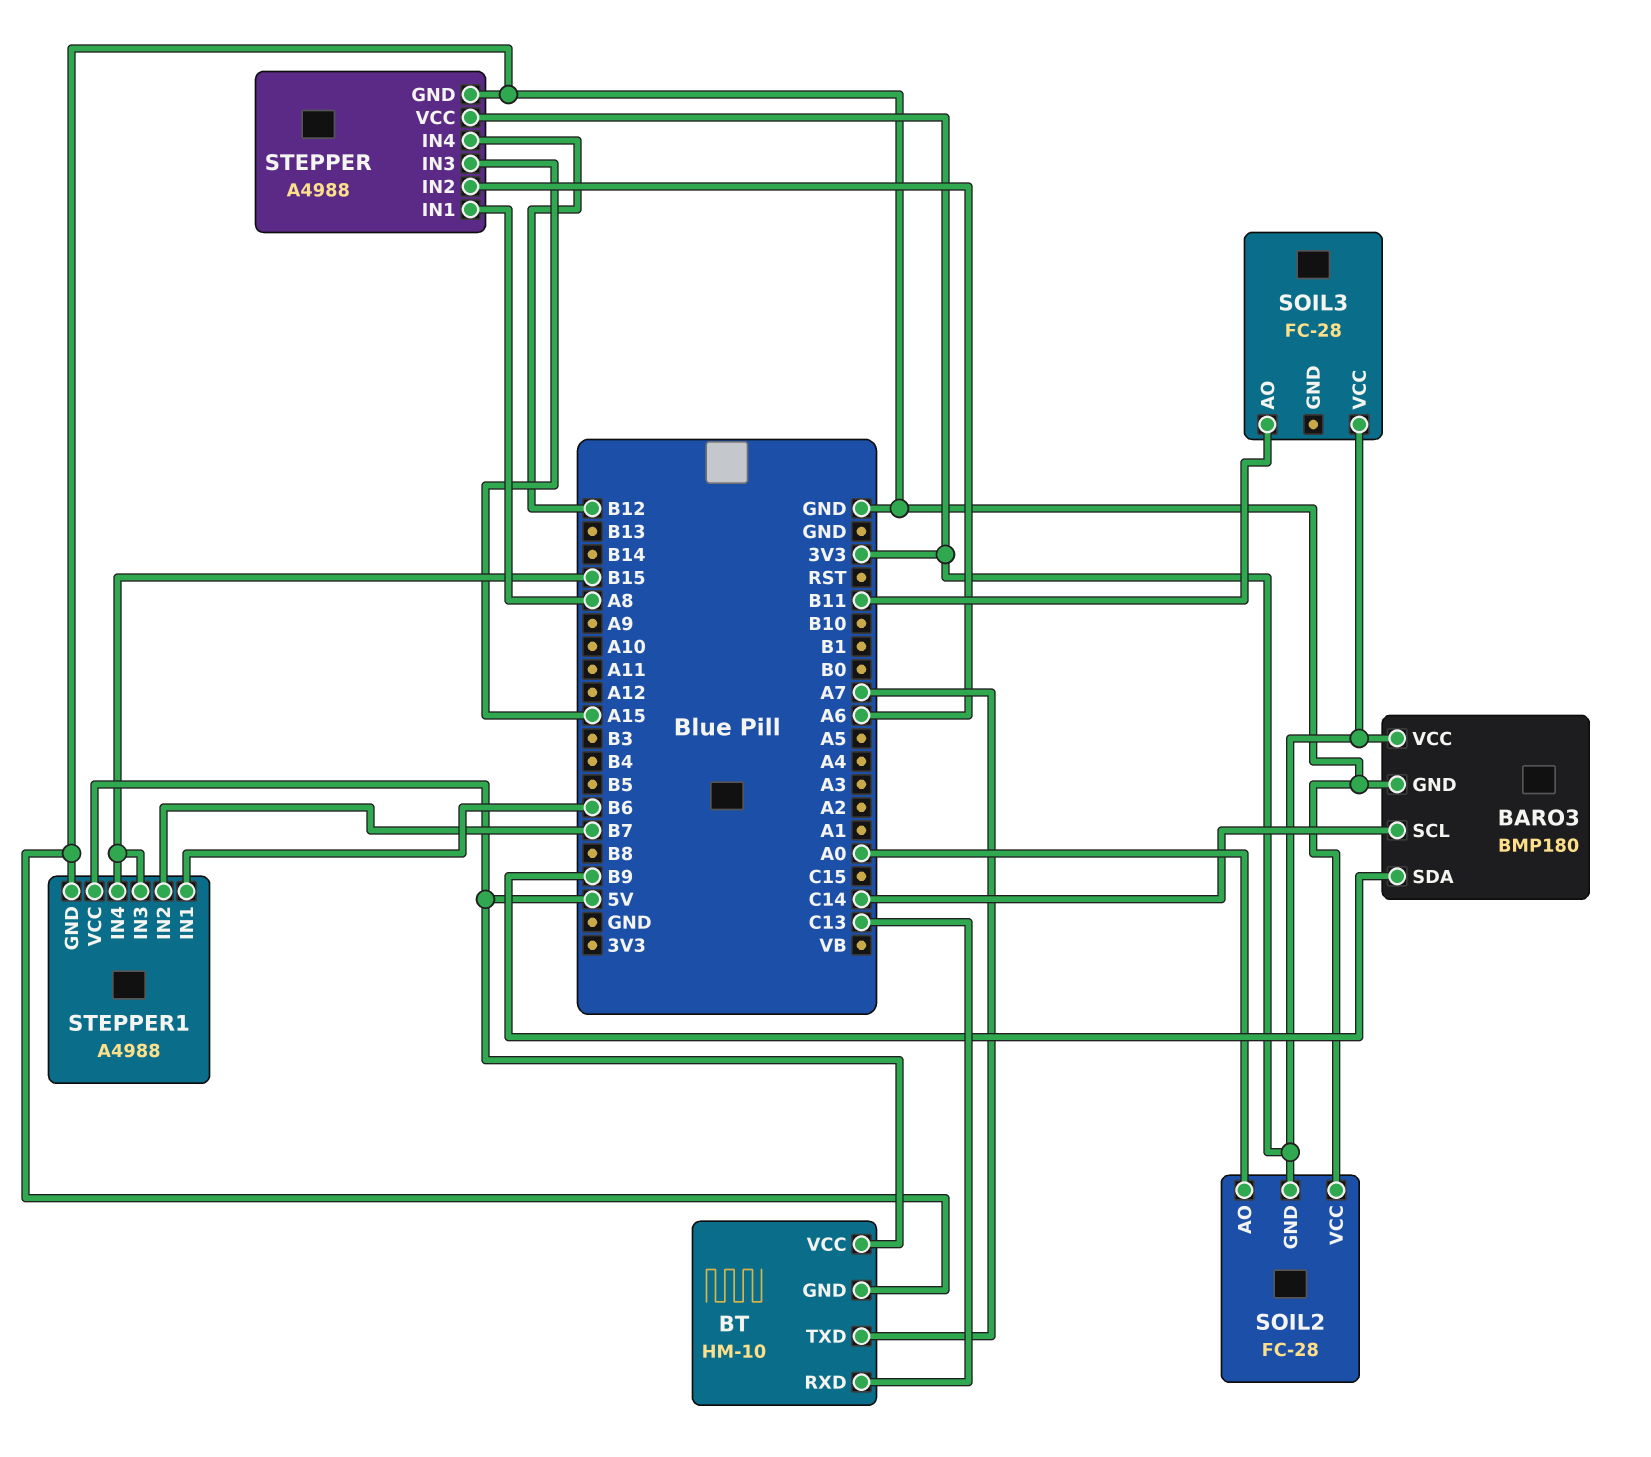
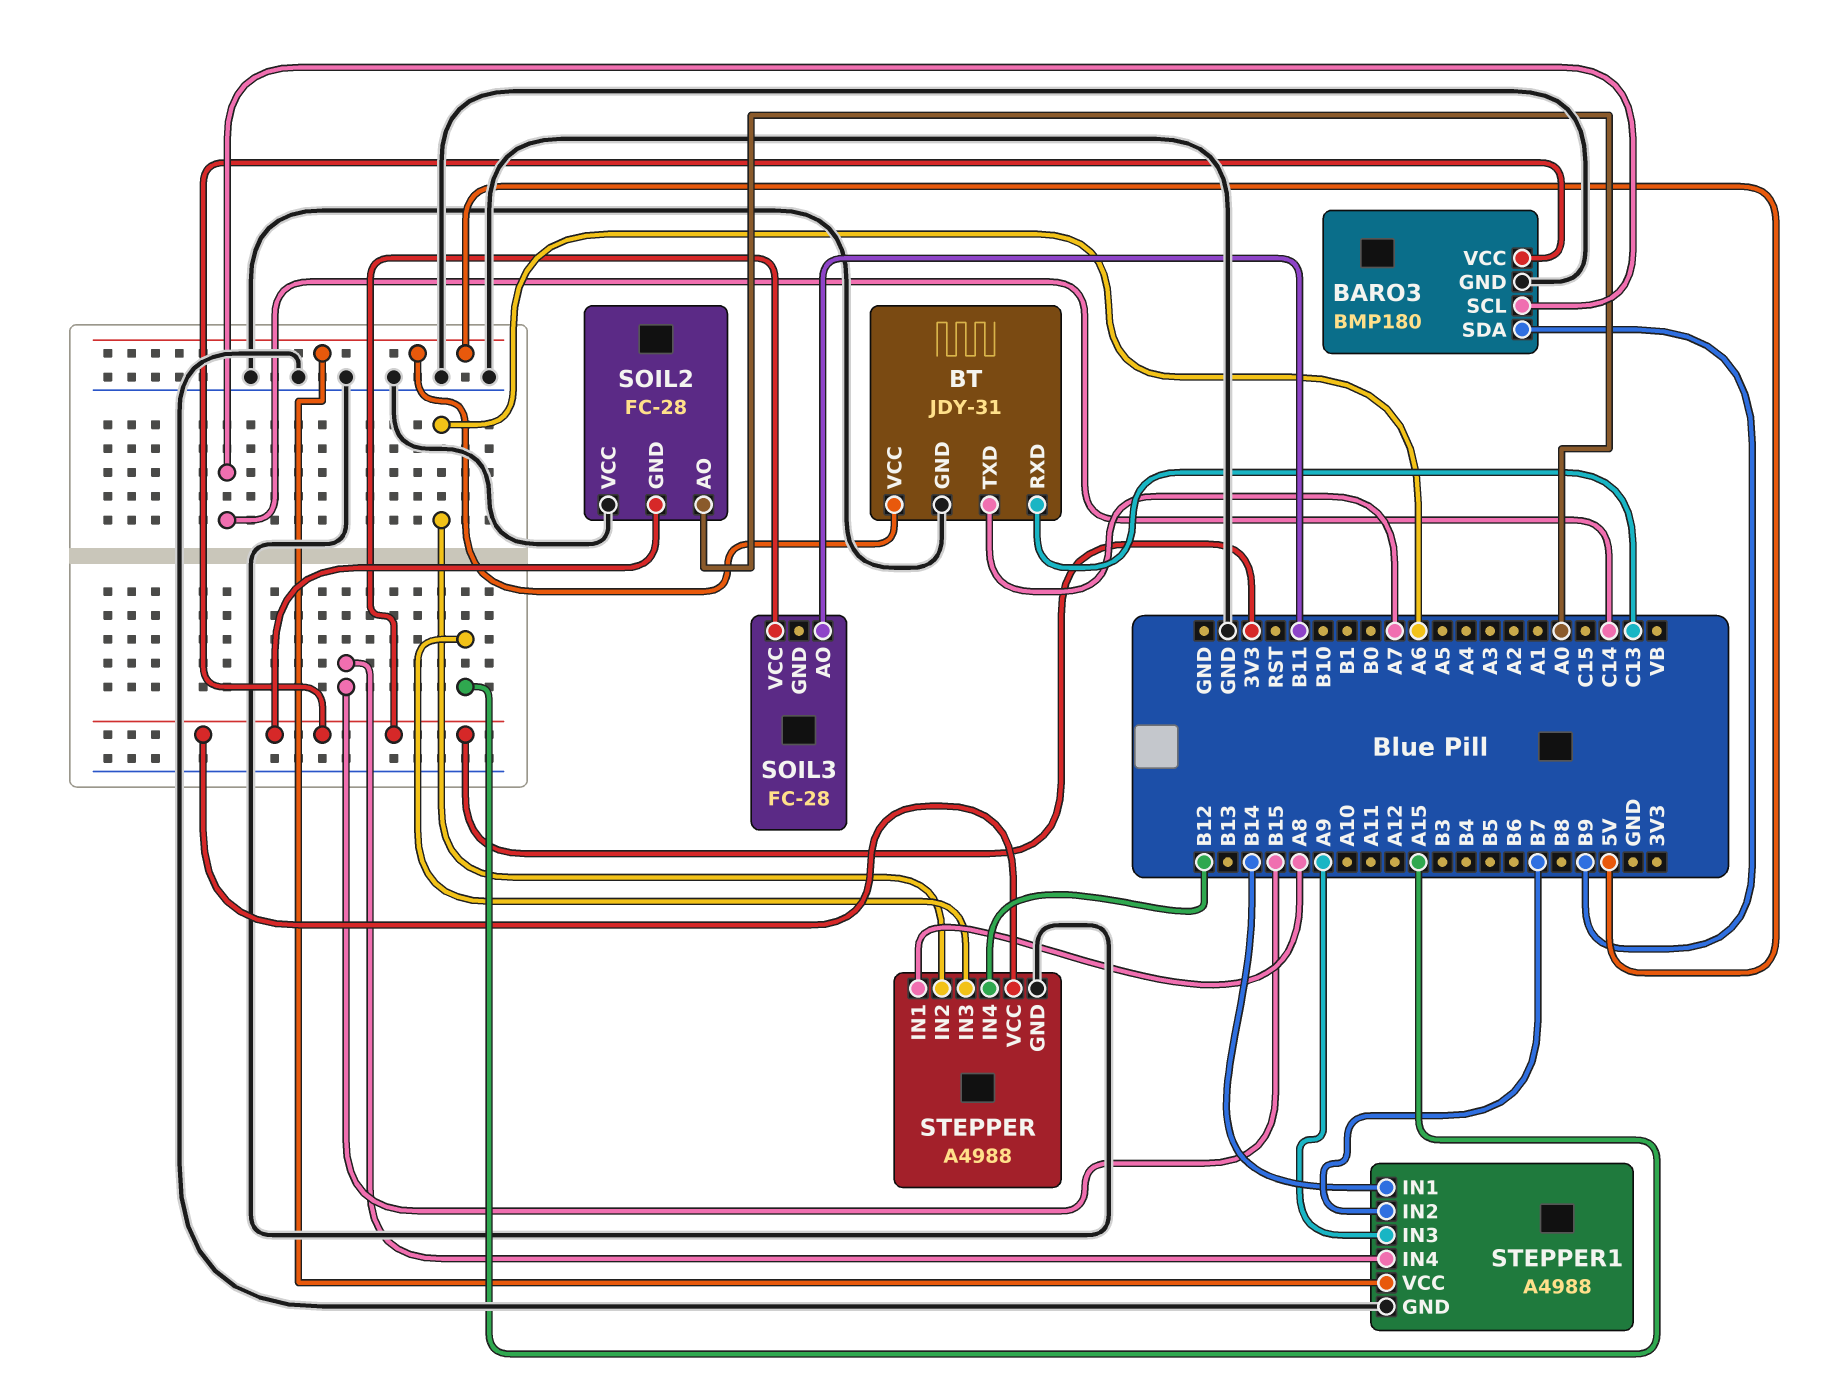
BT: HM-10 -> JDY-31
STEPPER1 pin IN1: B6 -> B14
STEPPER1 pin IN3: B15 -> A9

